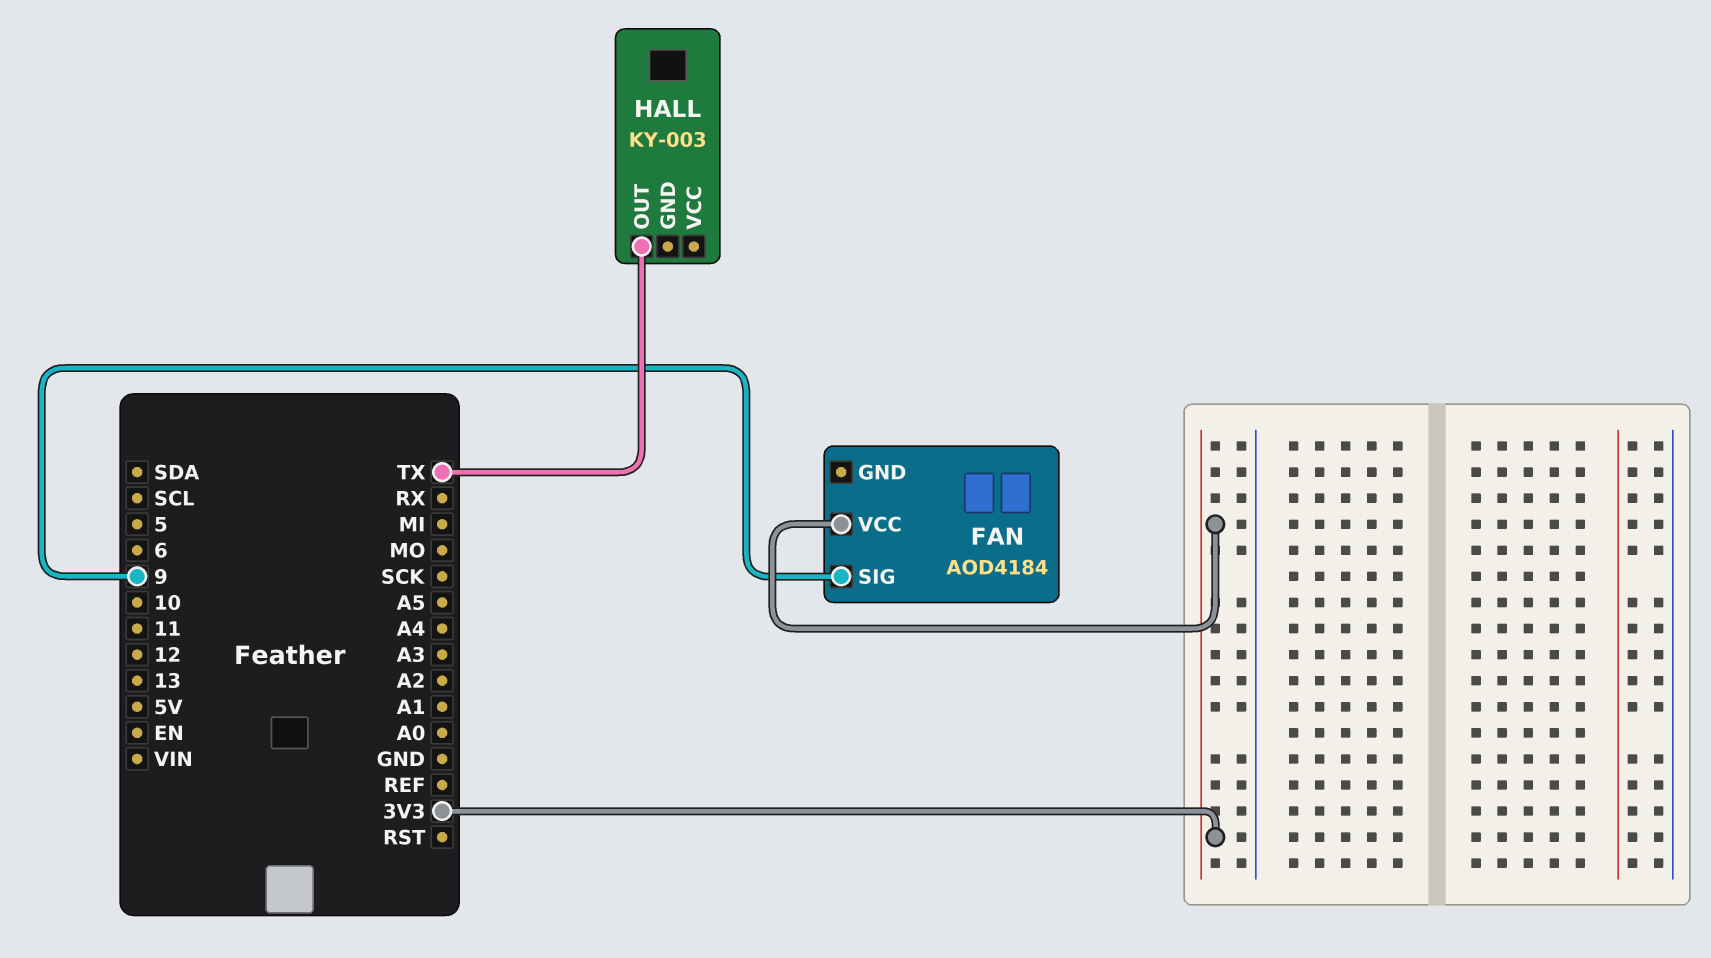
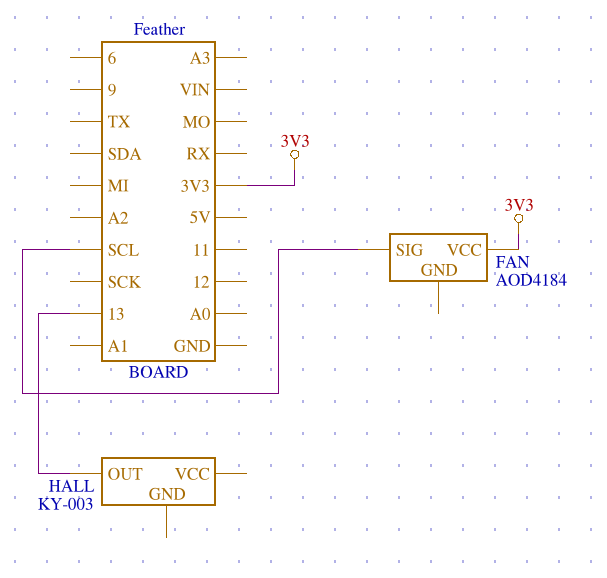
FAN pin SIG: 9 -> SCL
HALL pin OUT: TX -> 13

